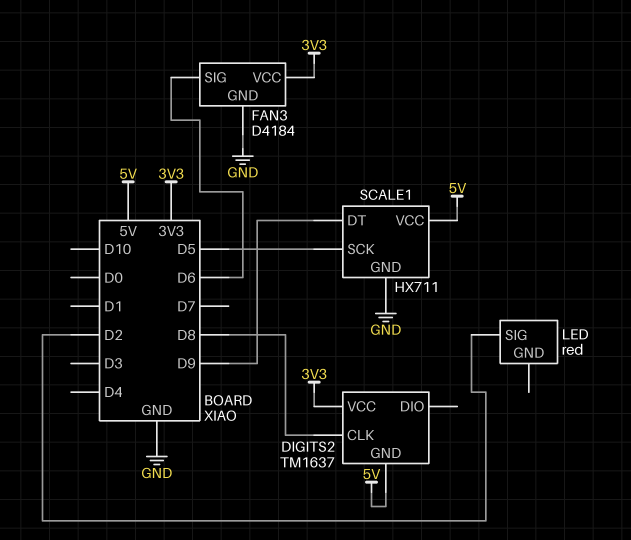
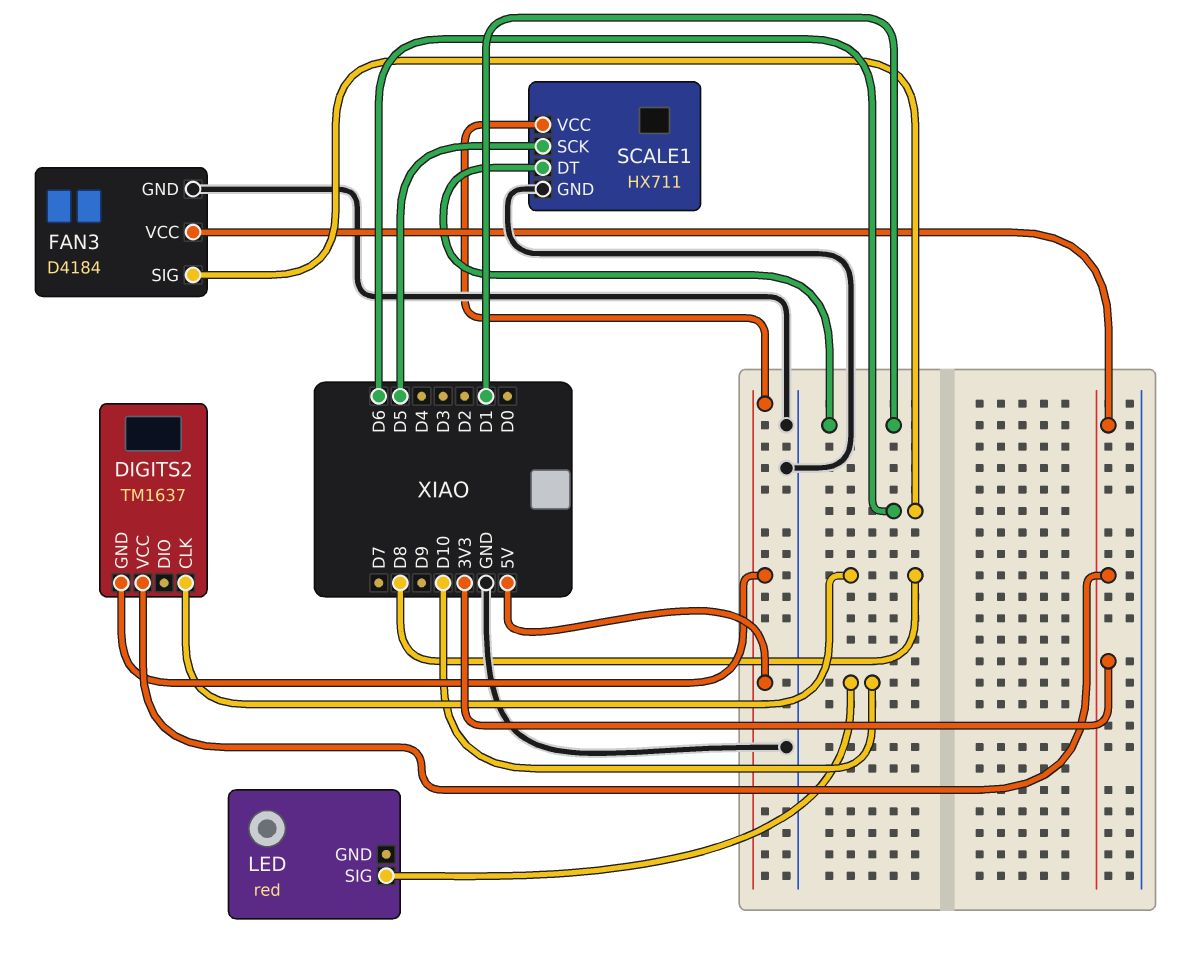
LED pin SIG: D2 -> D10
SCALE1 pin DT: D9 -> D1

